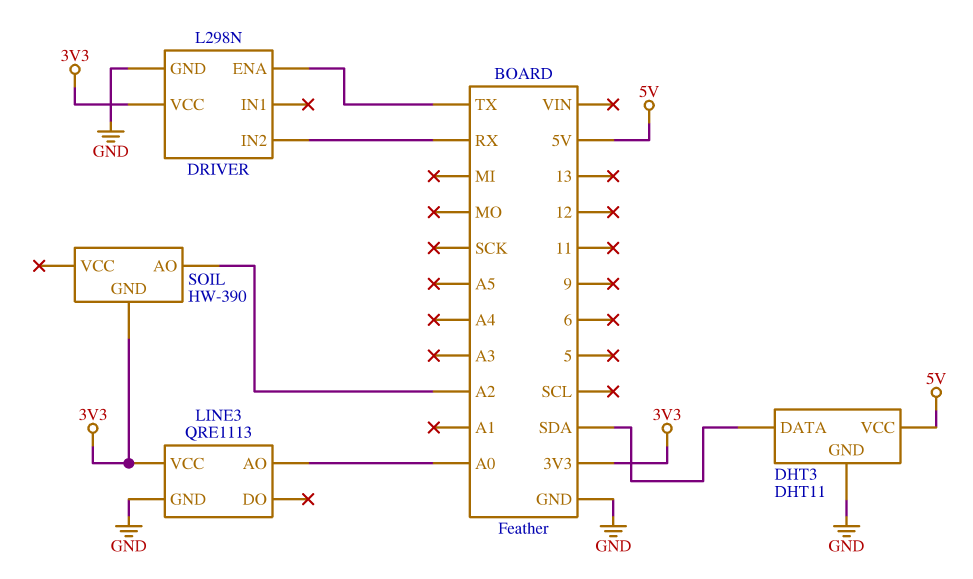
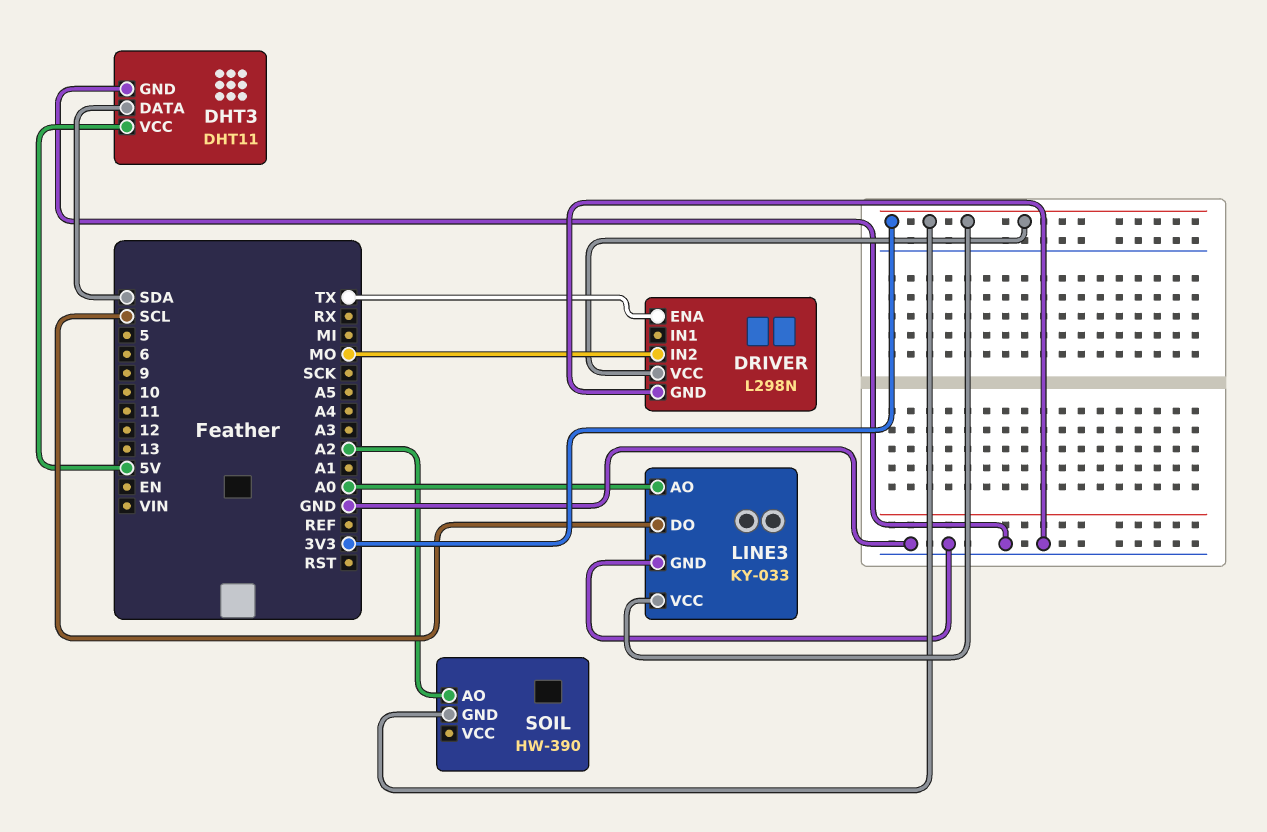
DRIVER pin IN2: RX -> MO
LINE3: QRE1113 -> KY-033
LINE3 pin DO: none -> SCL

